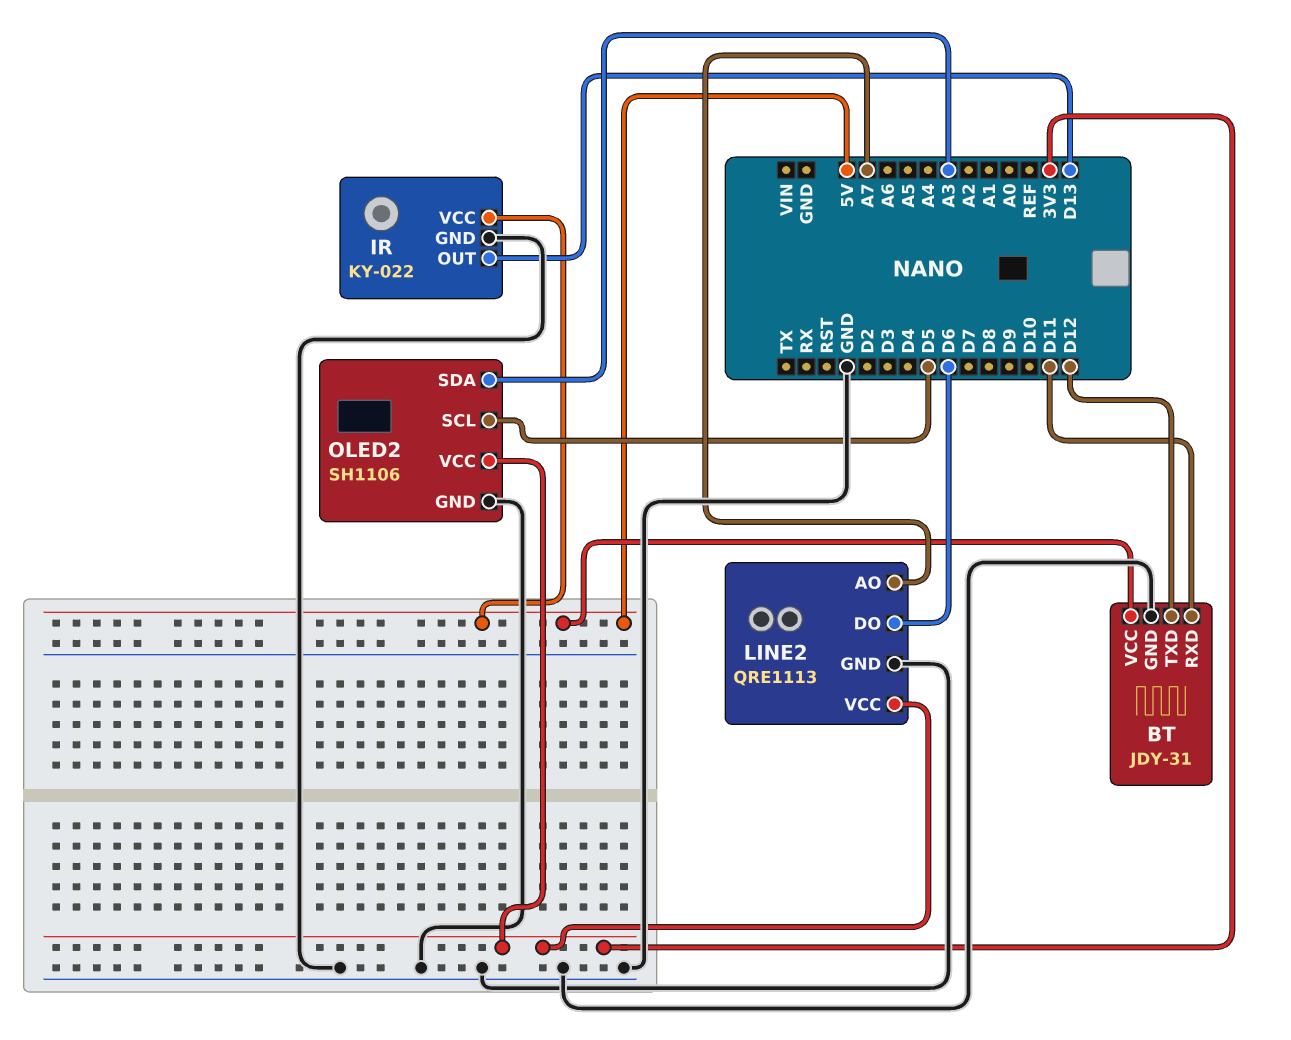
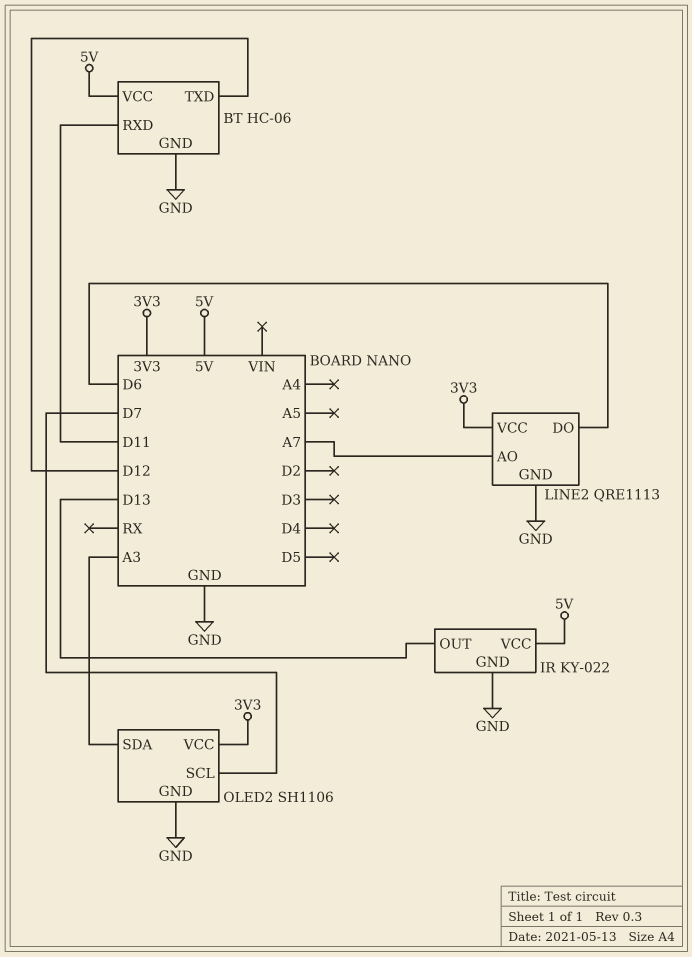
BT: JDY-31 -> HC-06
OLED2 pin SCL: D5 -> D7

